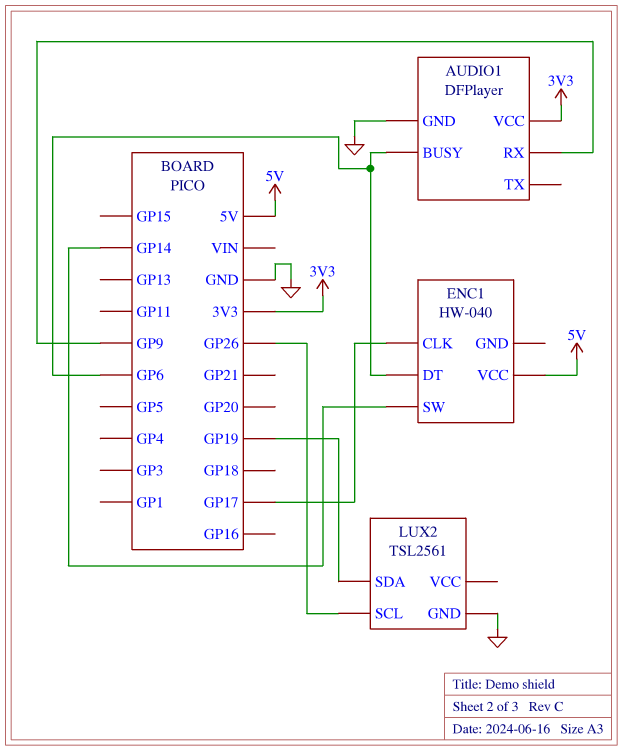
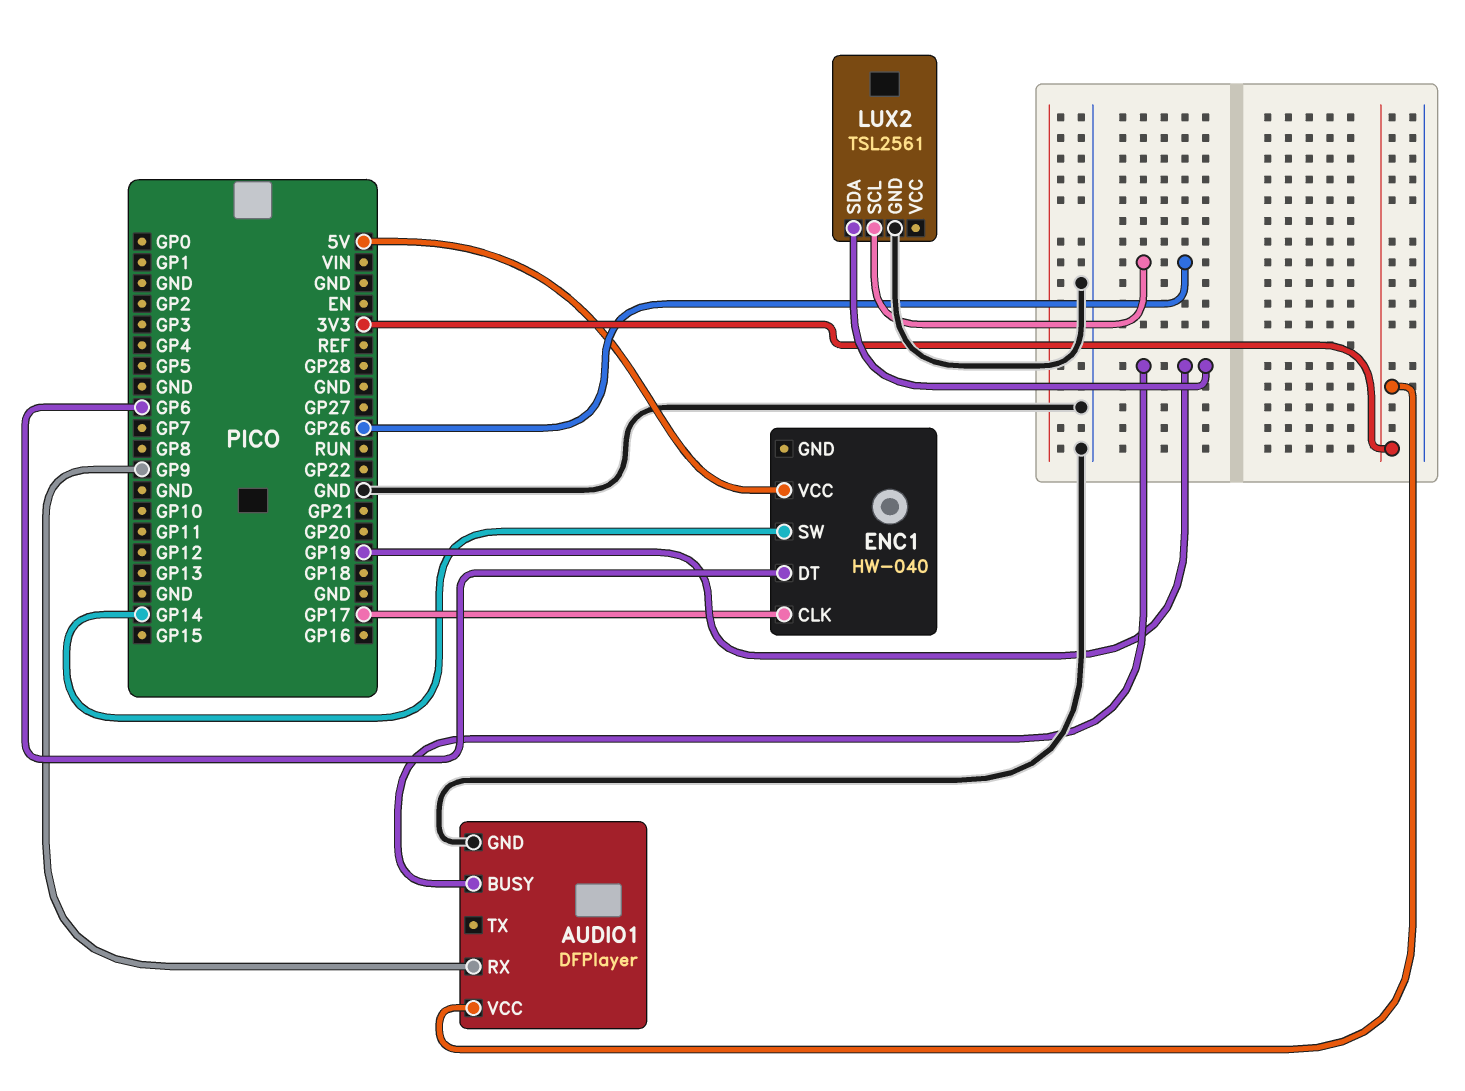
AUDIO1 pin BUSY: GP6 -> GP19

